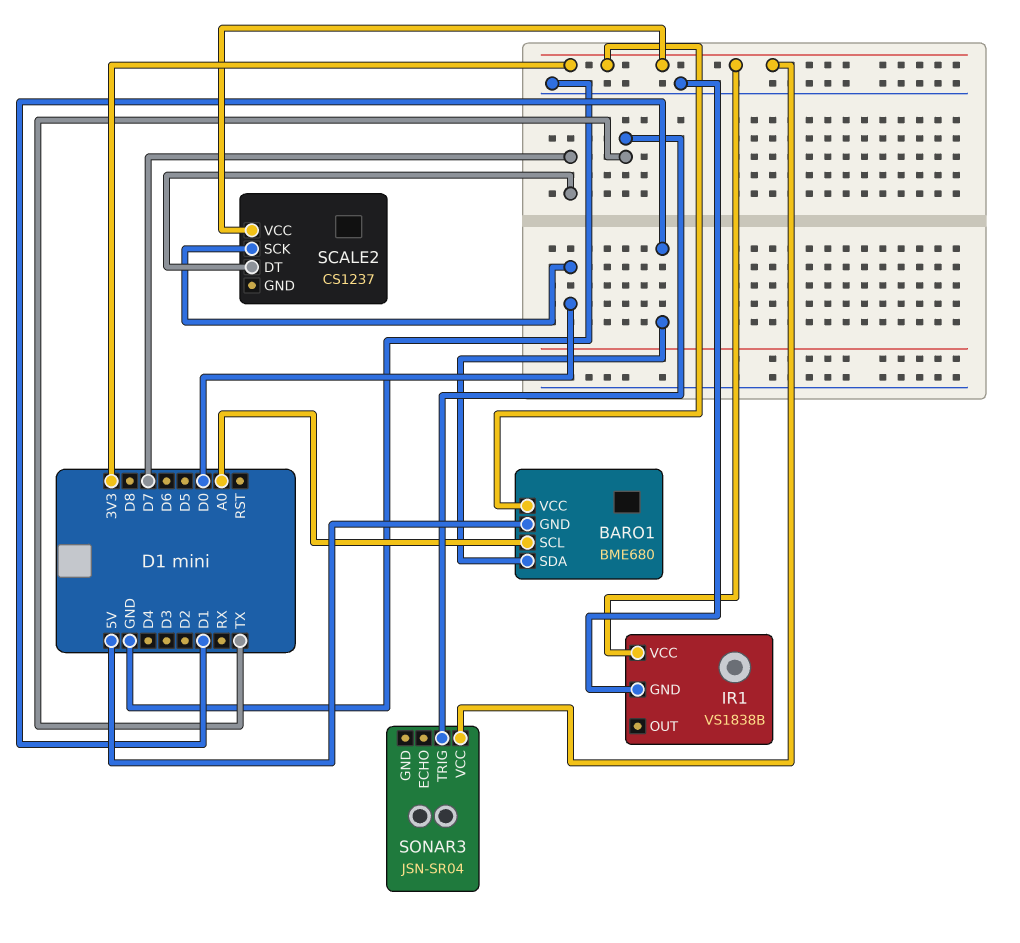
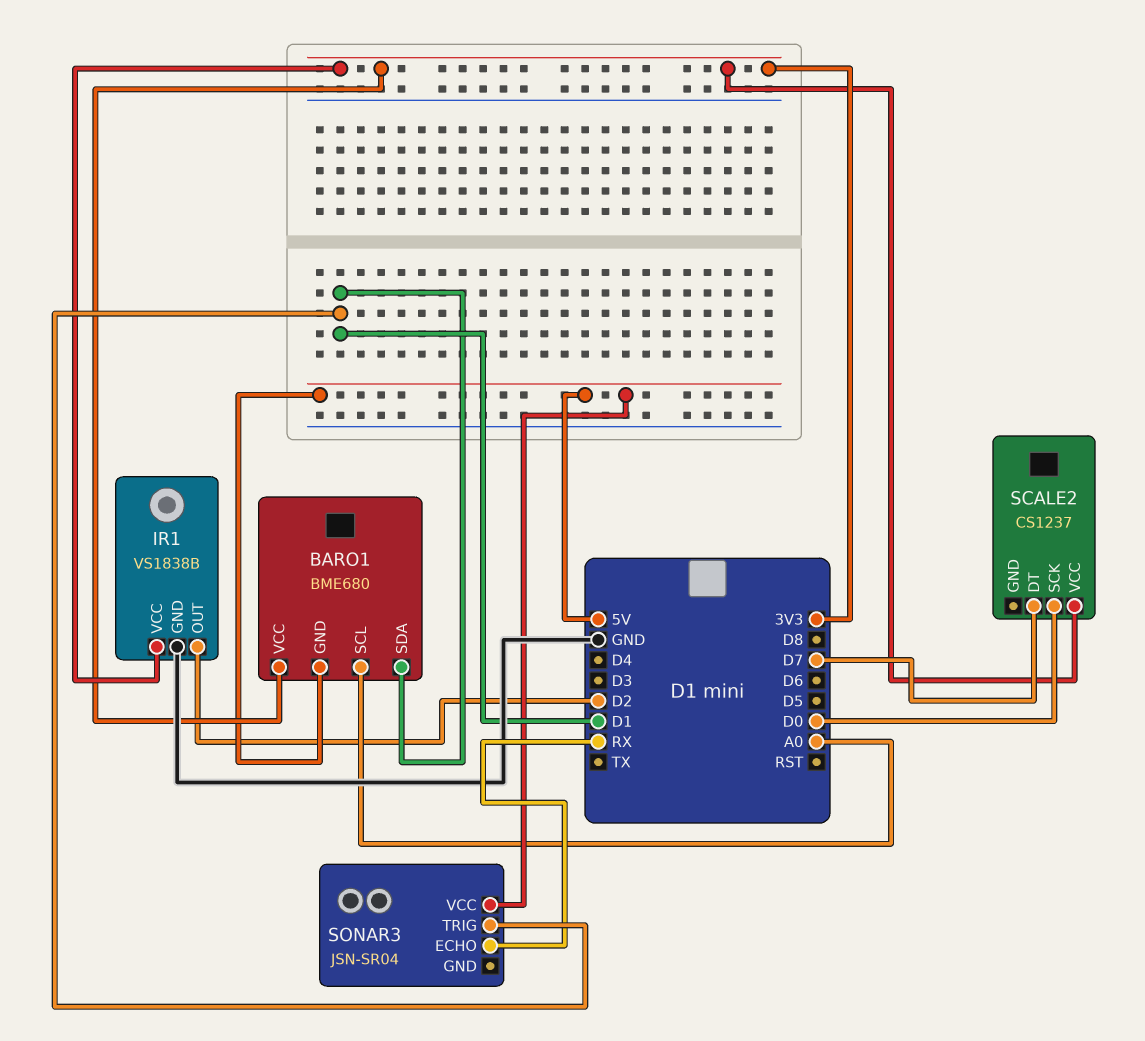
IR1 pin OUT: none -> D2
SONAR3 pin ECHO: none -> RX
SONAR3 pin TRIG: TX -> D1
SONAR3 pin VCC: 3V3 -> 5V

